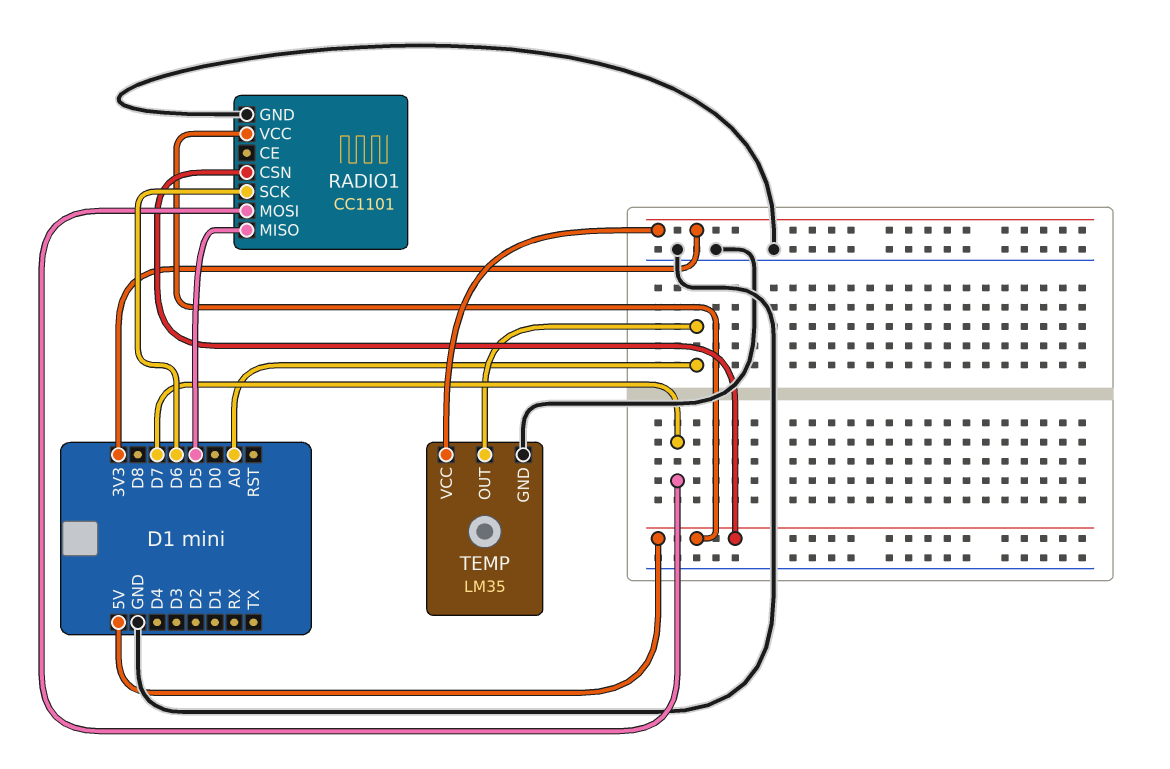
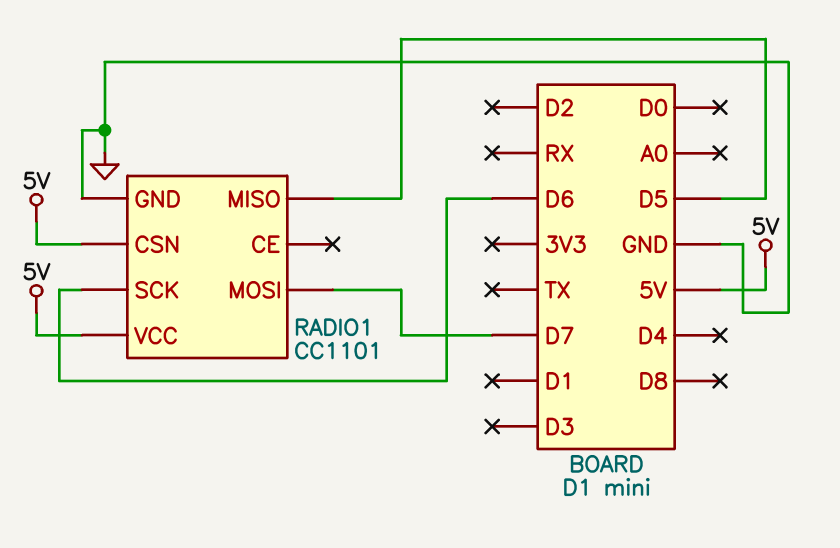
TEMP: LM35 -> none
TEMP pin GND: GND -> none
TEMP pin OUT: A0 -> none
TEMP pin VCC: 3V3 -> none

